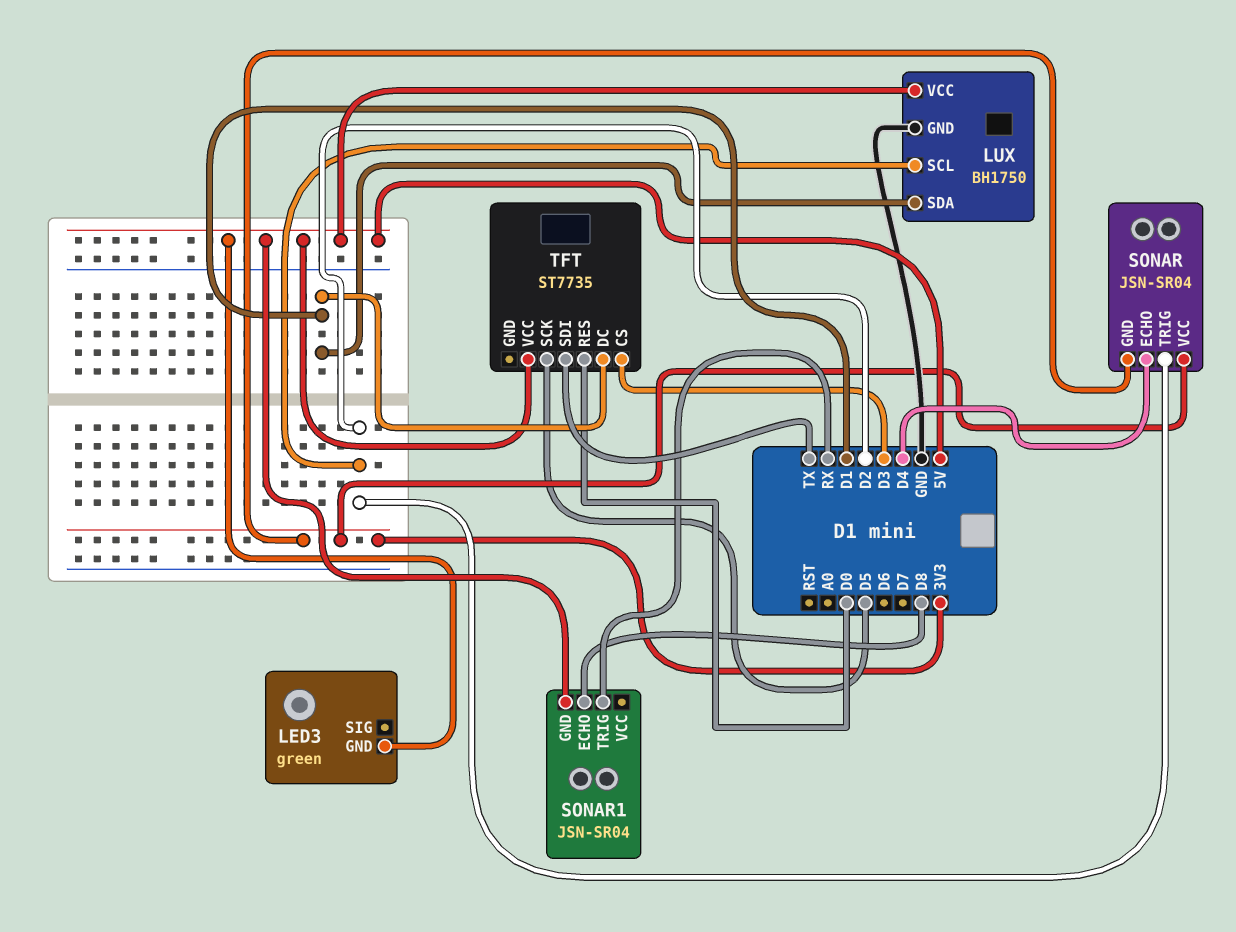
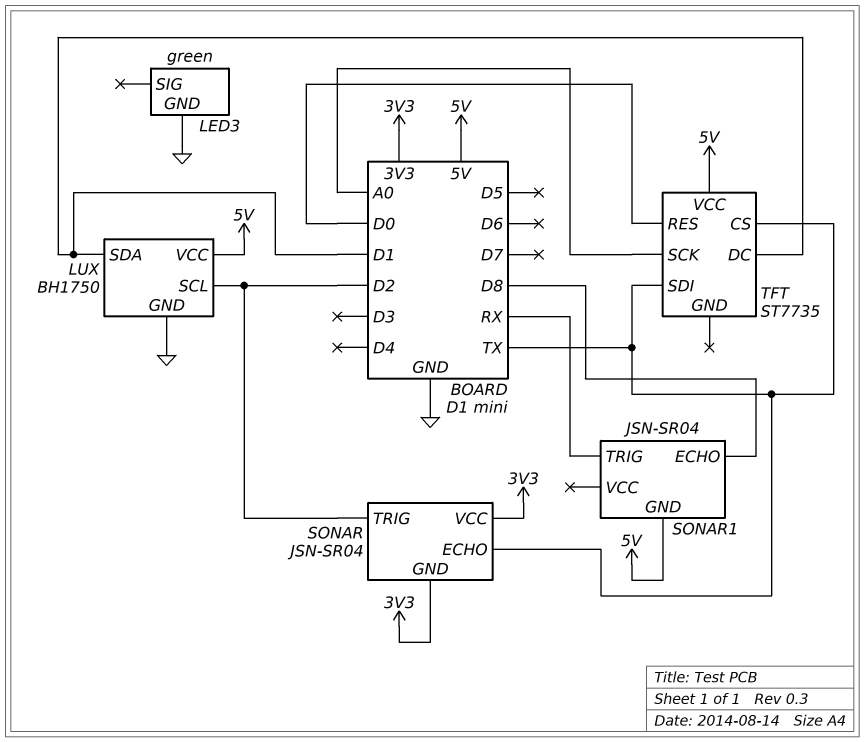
LED3 pin GND: 5V -> GND
SONAR pin ECHO: D4 -> TX
TFT pin CS: D3 -> TX
TFT pin SCK: D5 -> A0

